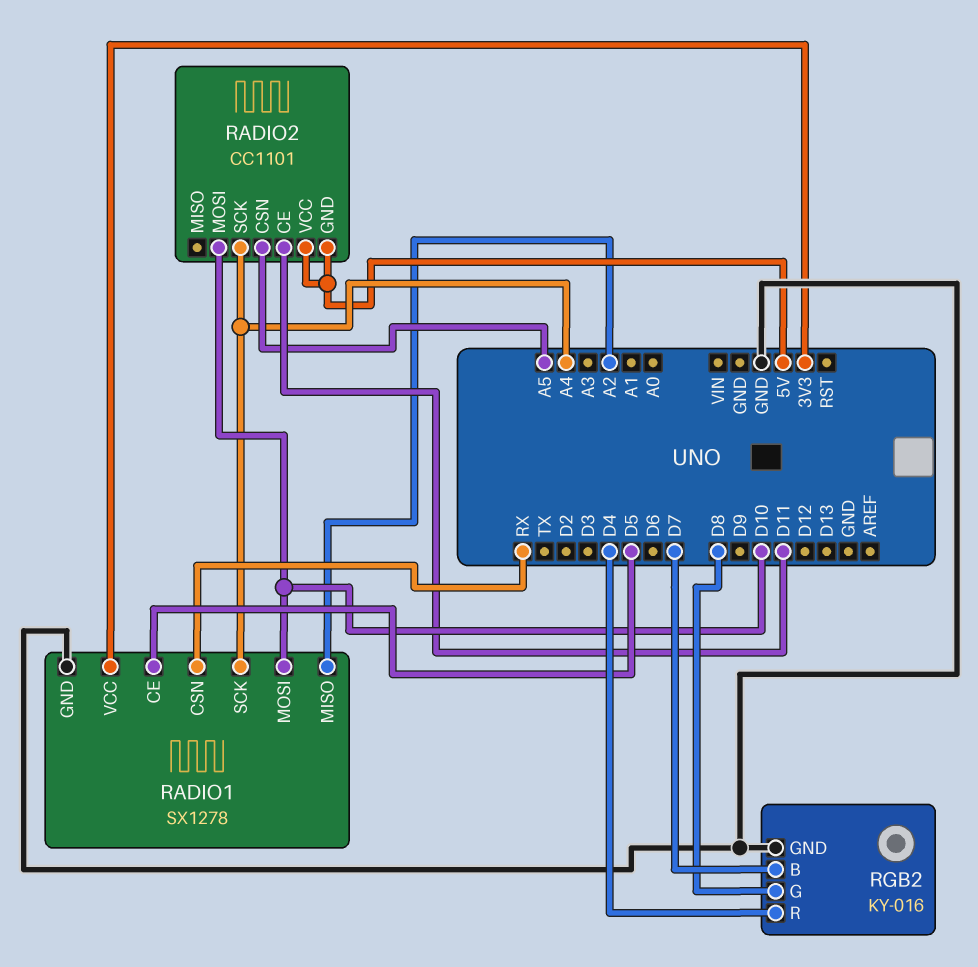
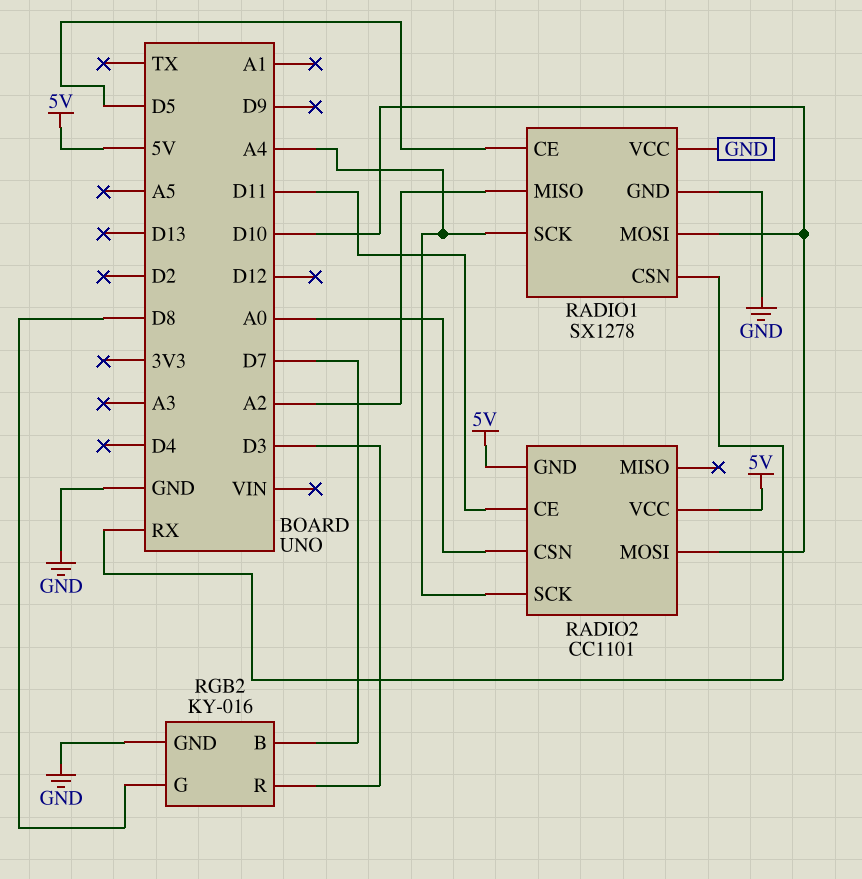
RADIO1 pin VCC: 3V3 -> GND
RADIO2 pin CSN: A5 -> A0
RGB2 pin R: D4 -> D3

